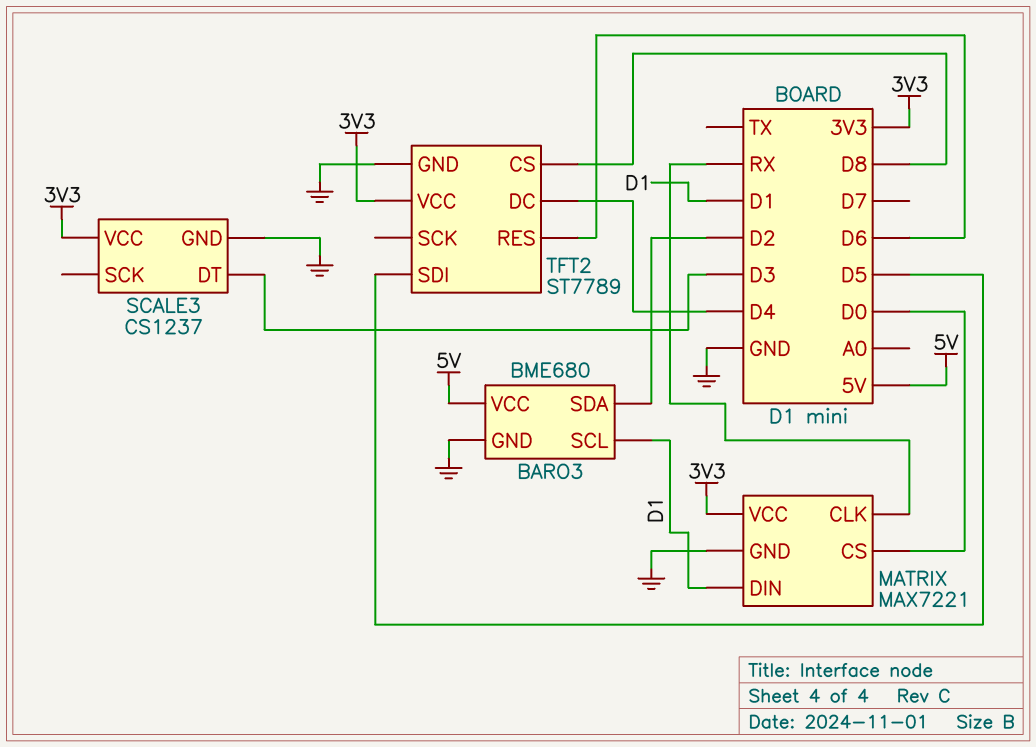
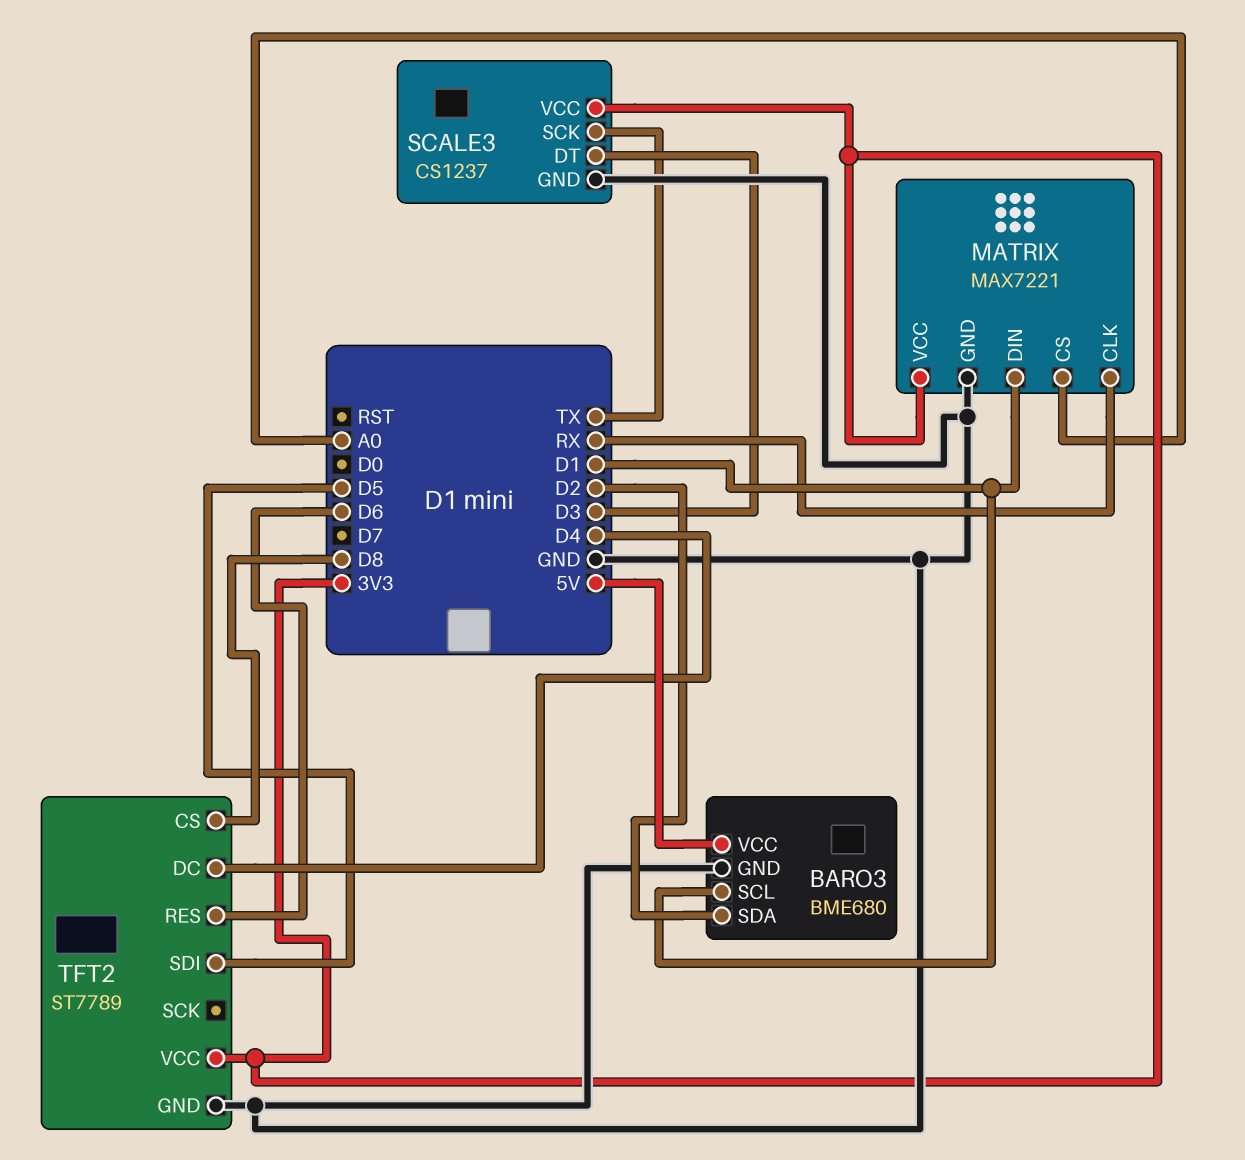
MATRIX pin CS: D0 -> A0
SCALE3 pin SCK: none -> TX

